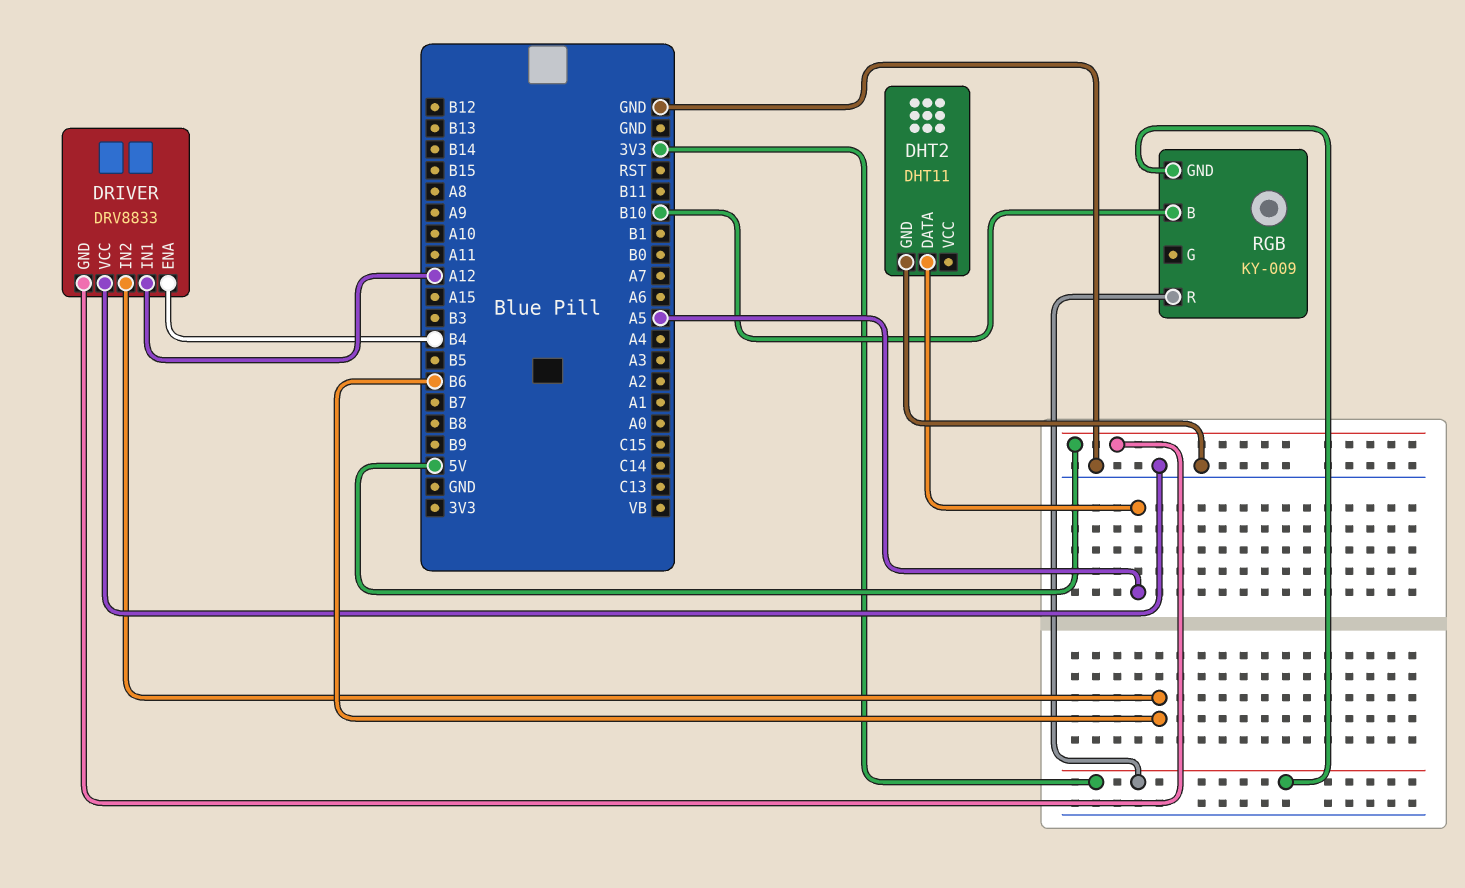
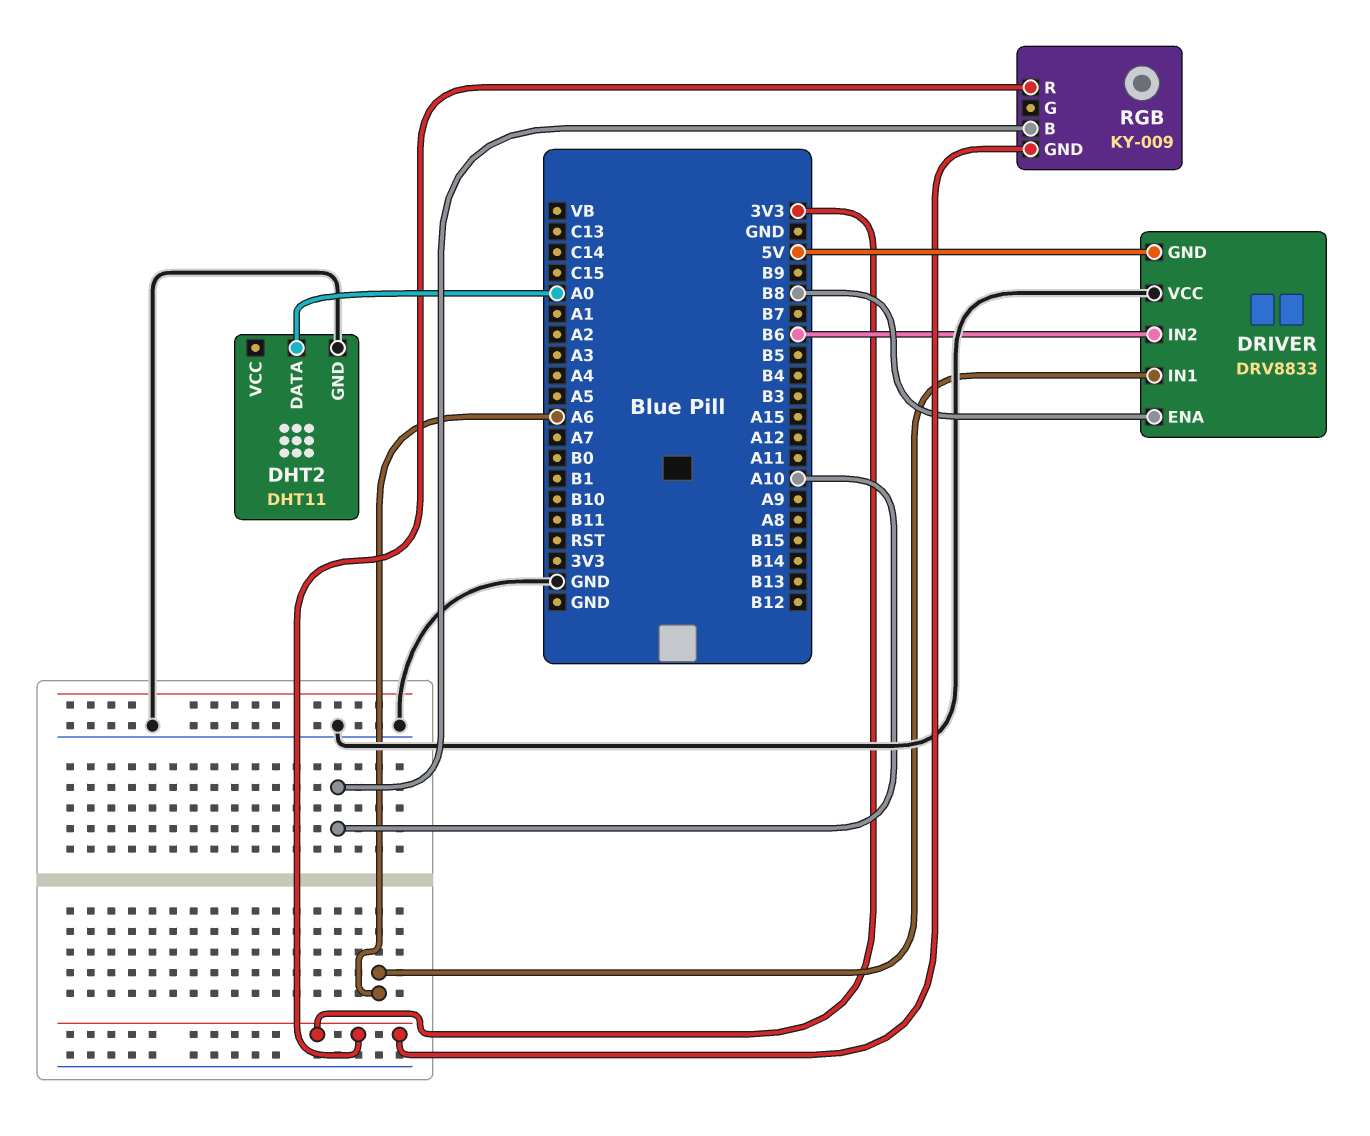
DHT2 pin DATA: A5 -> A0
DRIVER pin ENA: B4 -> B8
DRIVER pin IN1: A12 -> A6
RGB pin B: B10 -> A10

